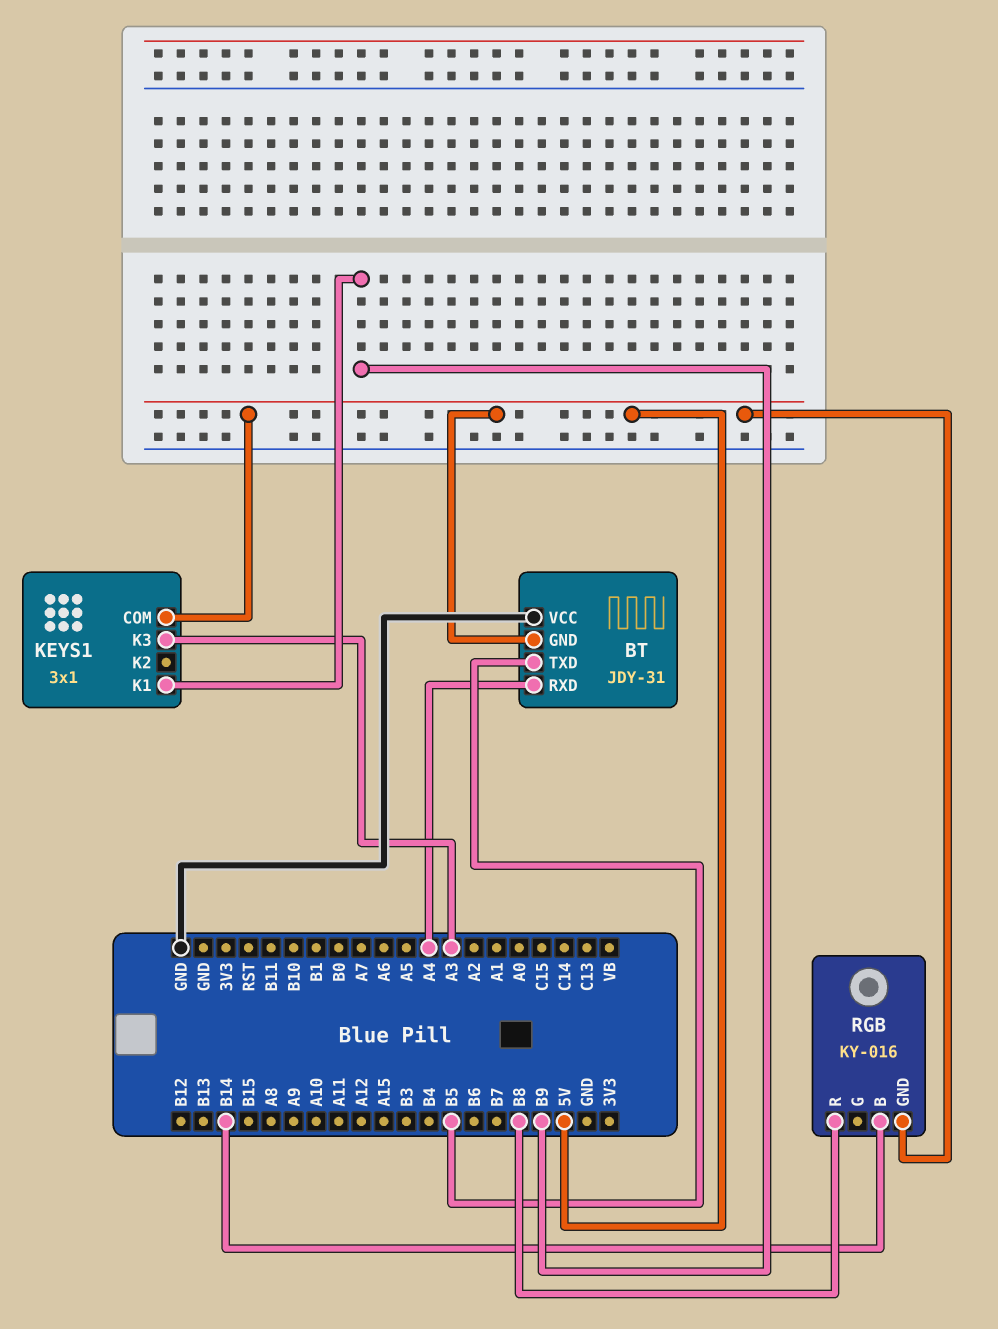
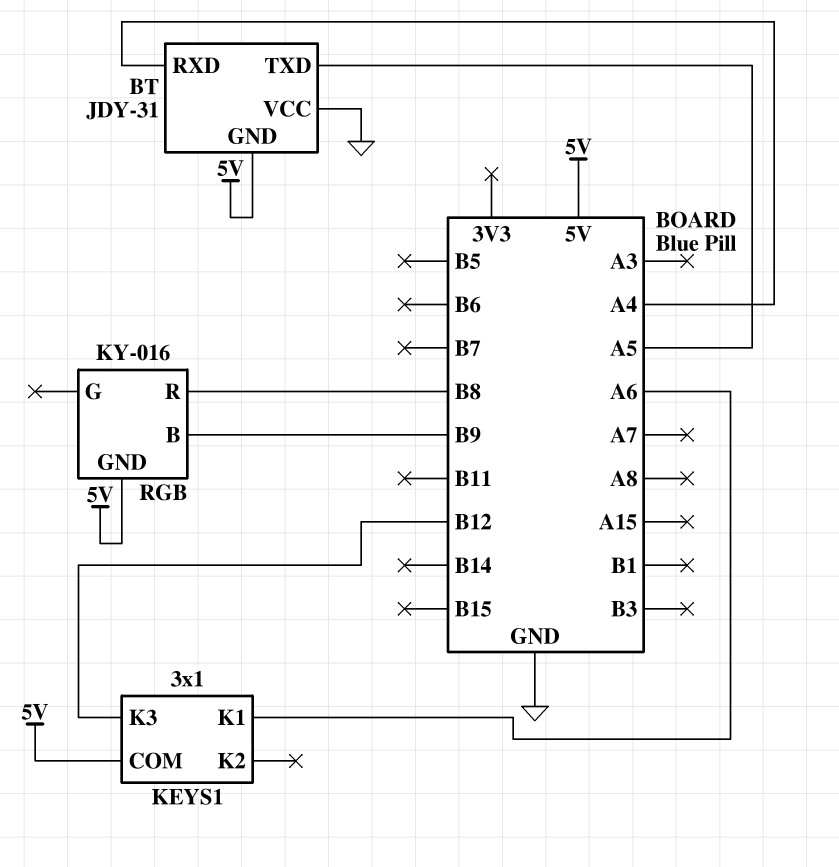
BT pin TXD: B5 -> A5
KEYS1 pin K1: B9 -> A6
KEYS1 pin K3: A3 -> B12
RGB pin B: B14 -> B9

